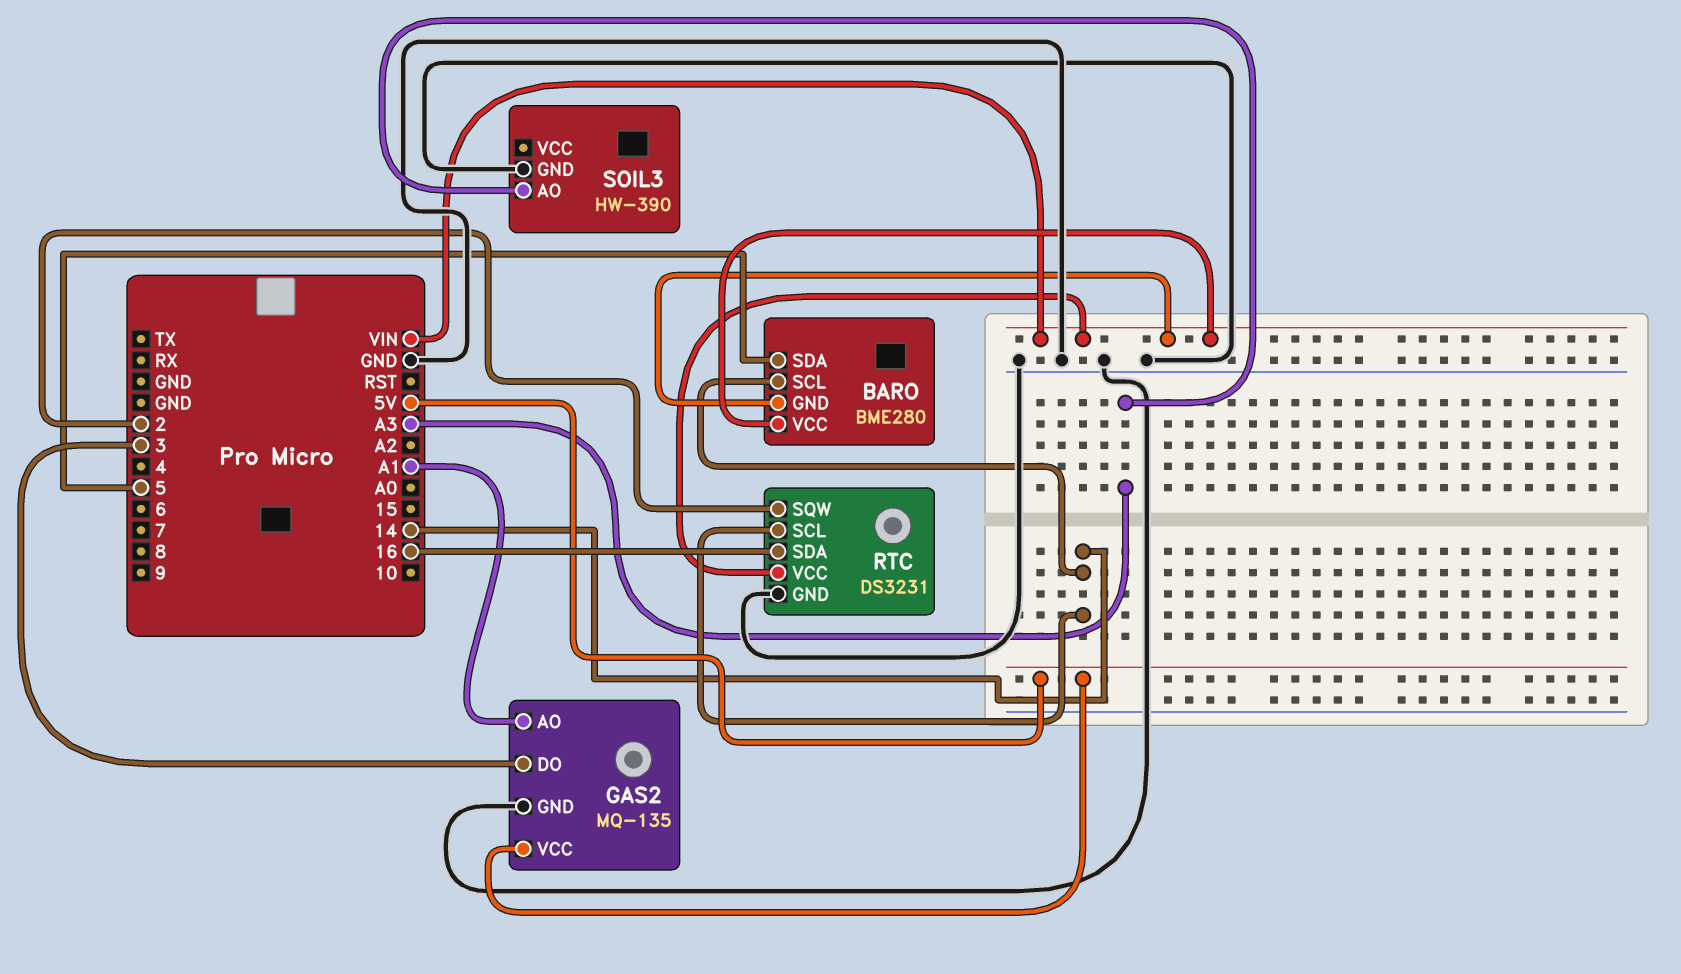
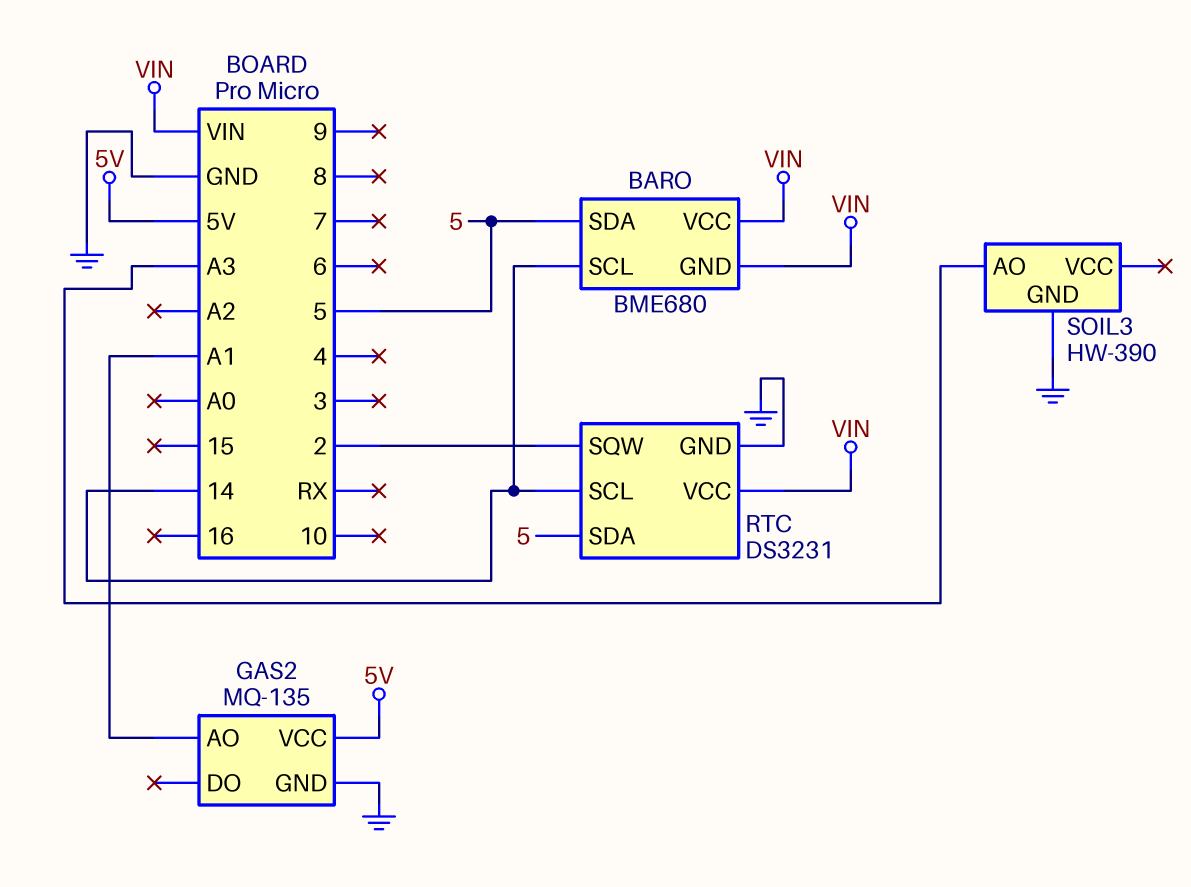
BARO: BME280 -> BME680
GAS2 pin DO: 3 -> none
RTC pin SDA: 16 -> 5

